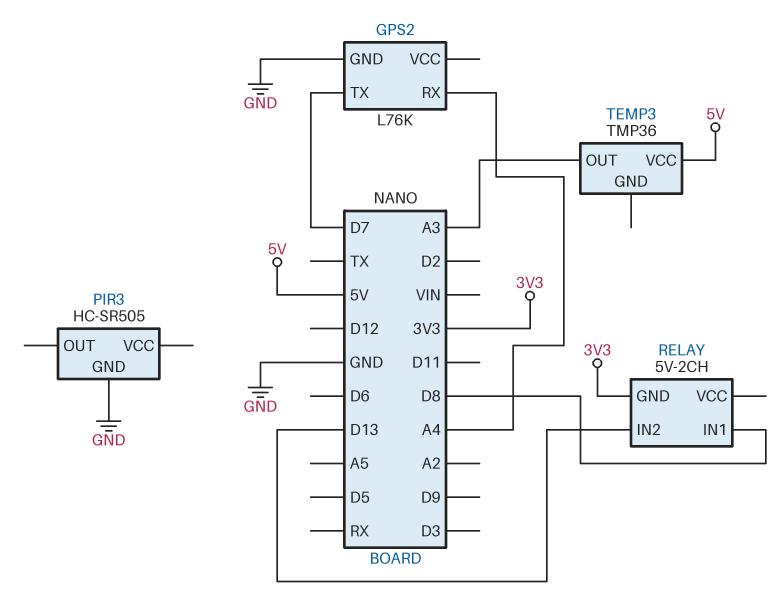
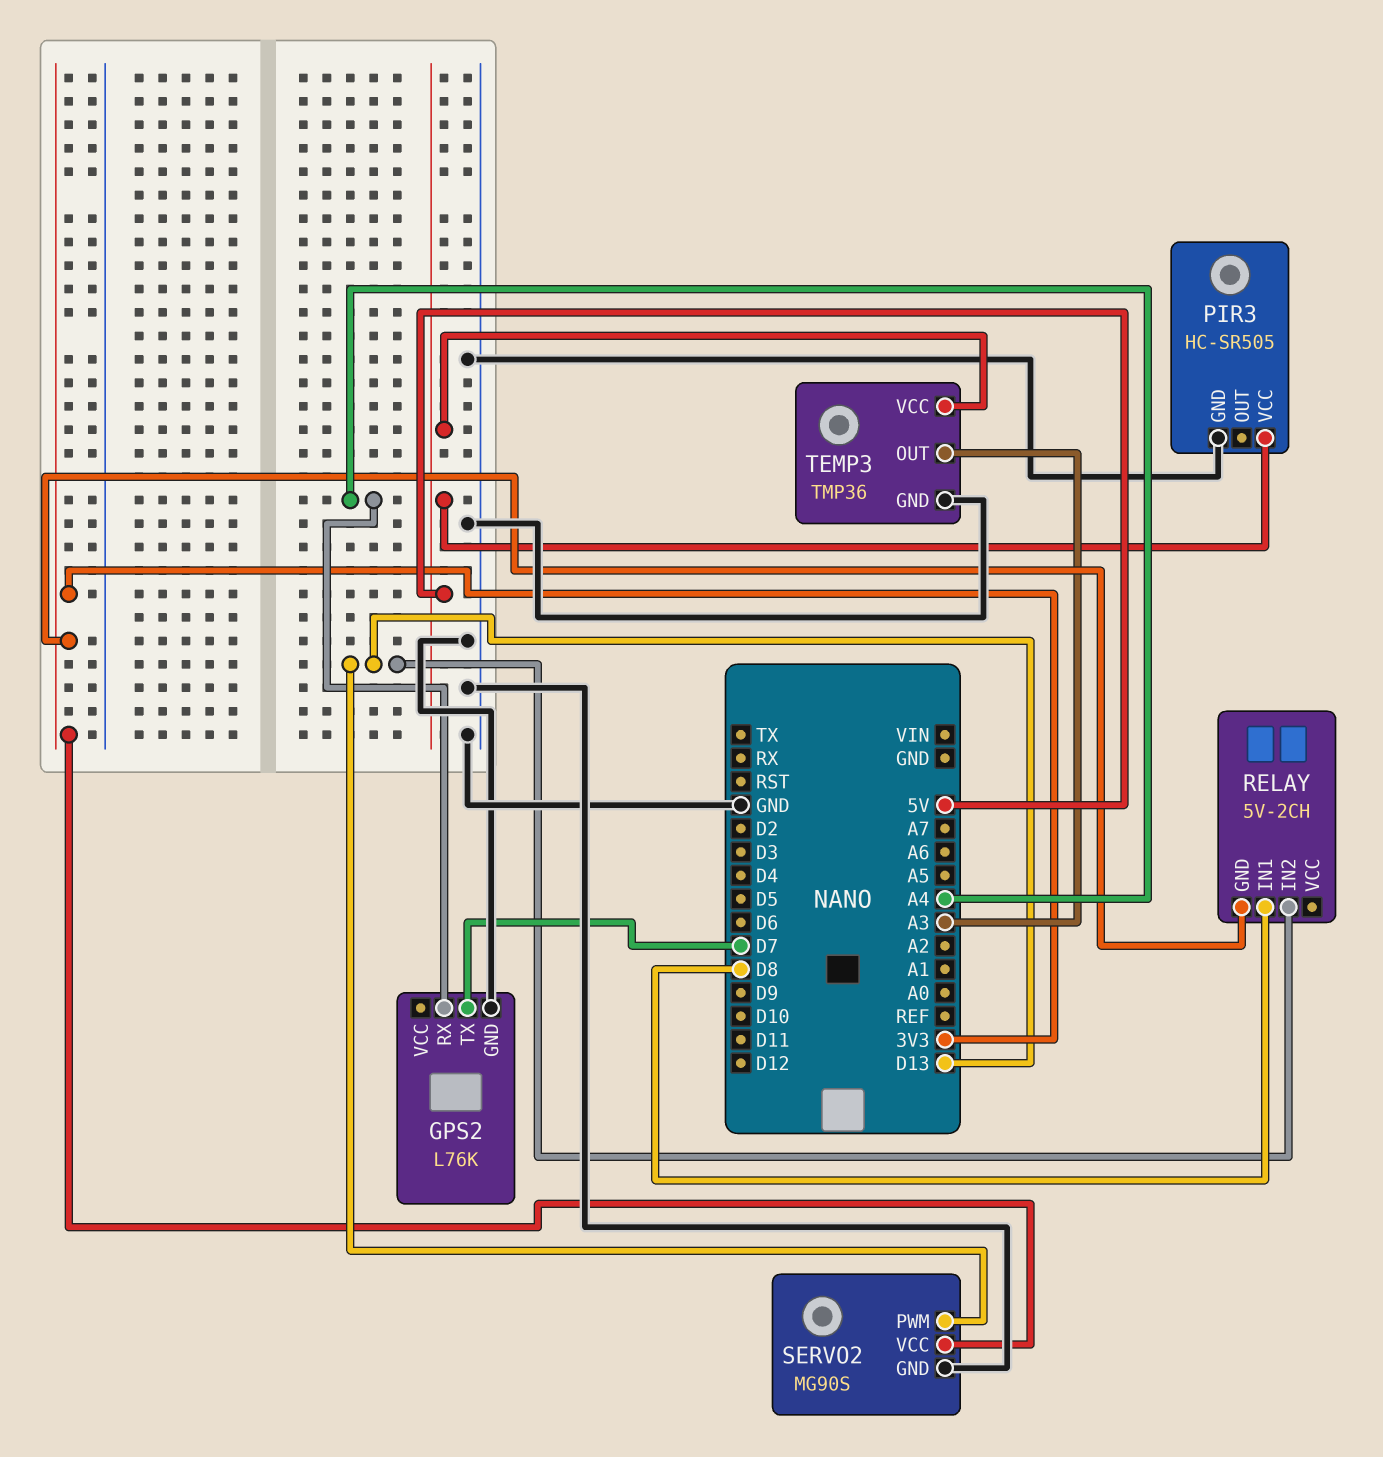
PIR3 pin VCC: none -> 5V
SERVO2: none -> MG90S
SERVO2 pin GND: none -> GND
SERVO2 pin PWM: none -> D13
SERVO2 pin VCC: none -> 3V3
TEMP3 pin GND: none -> GND

